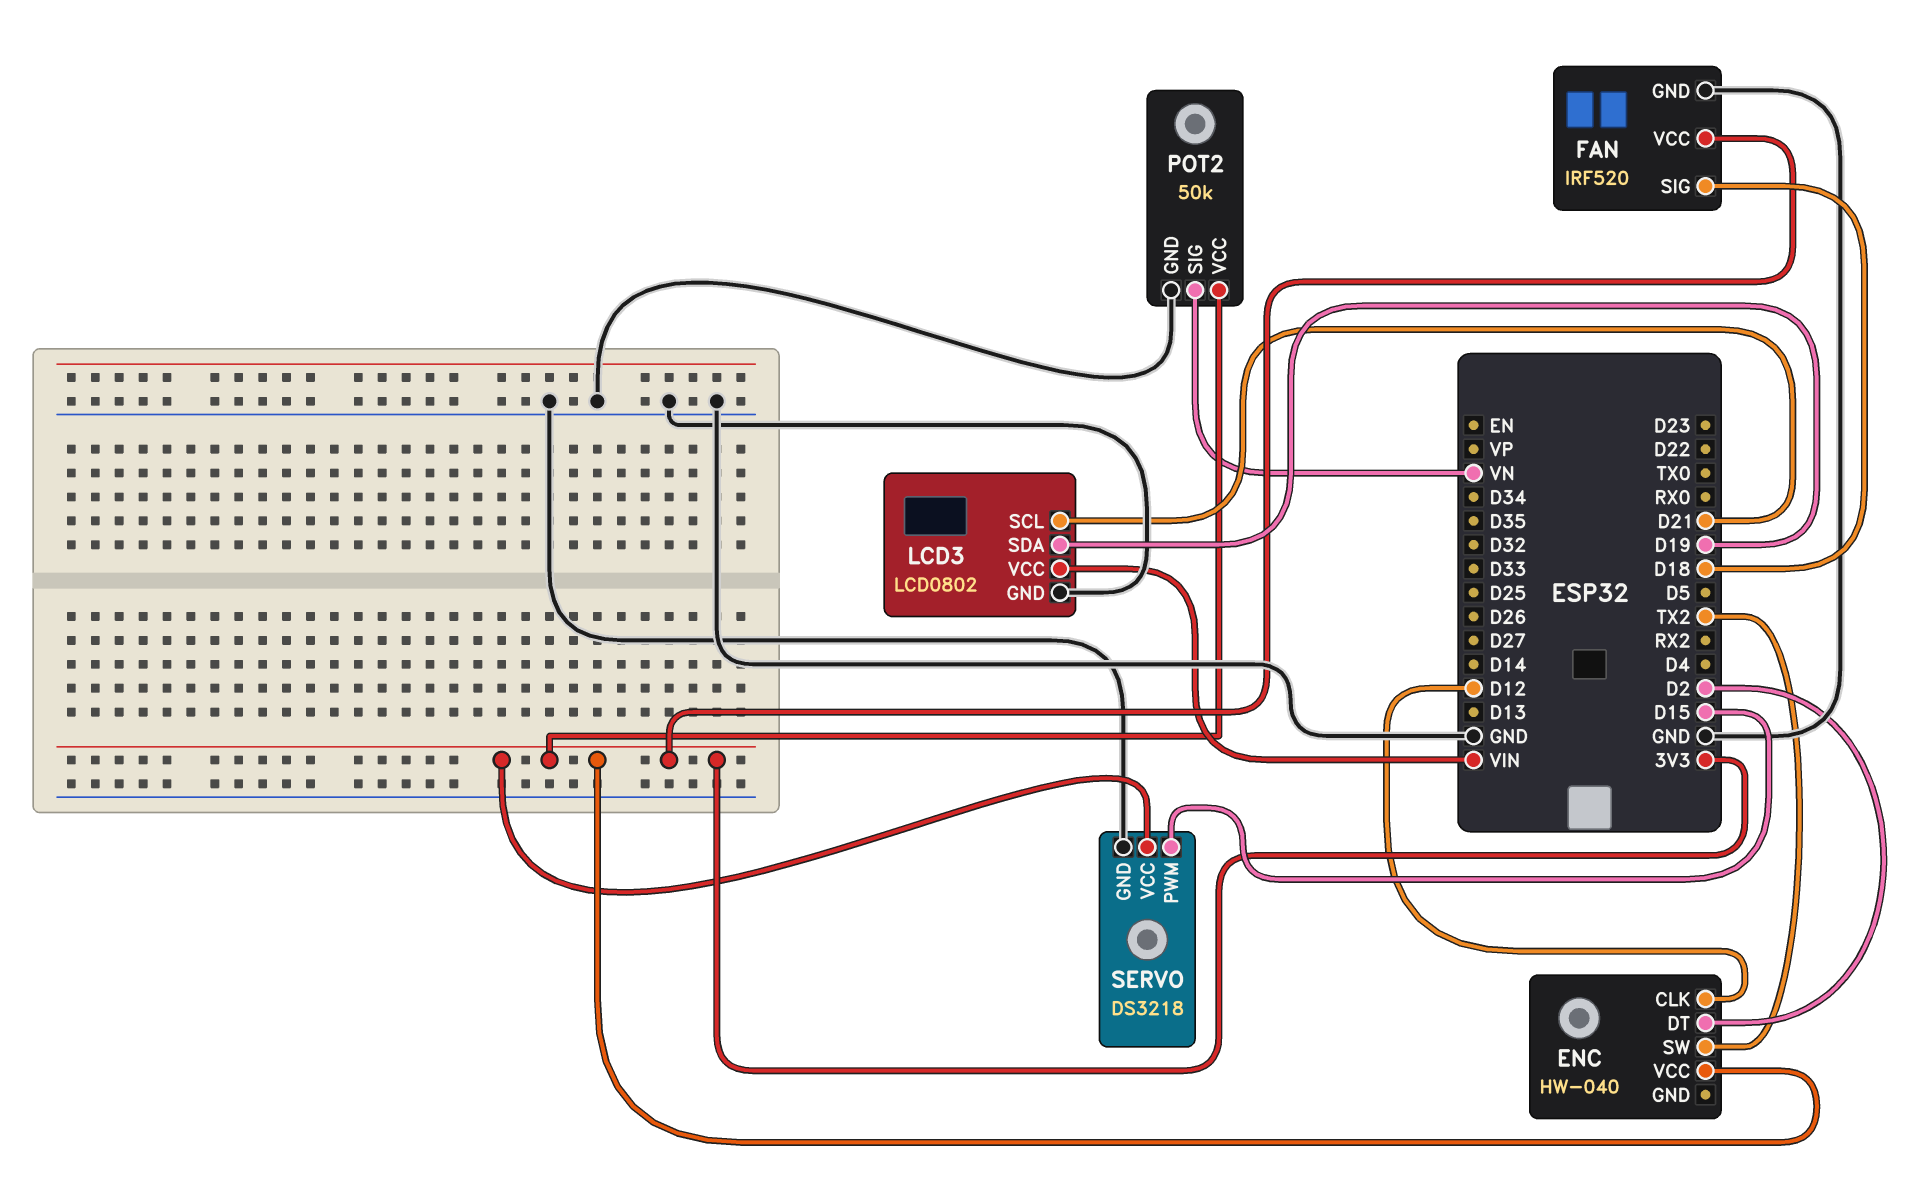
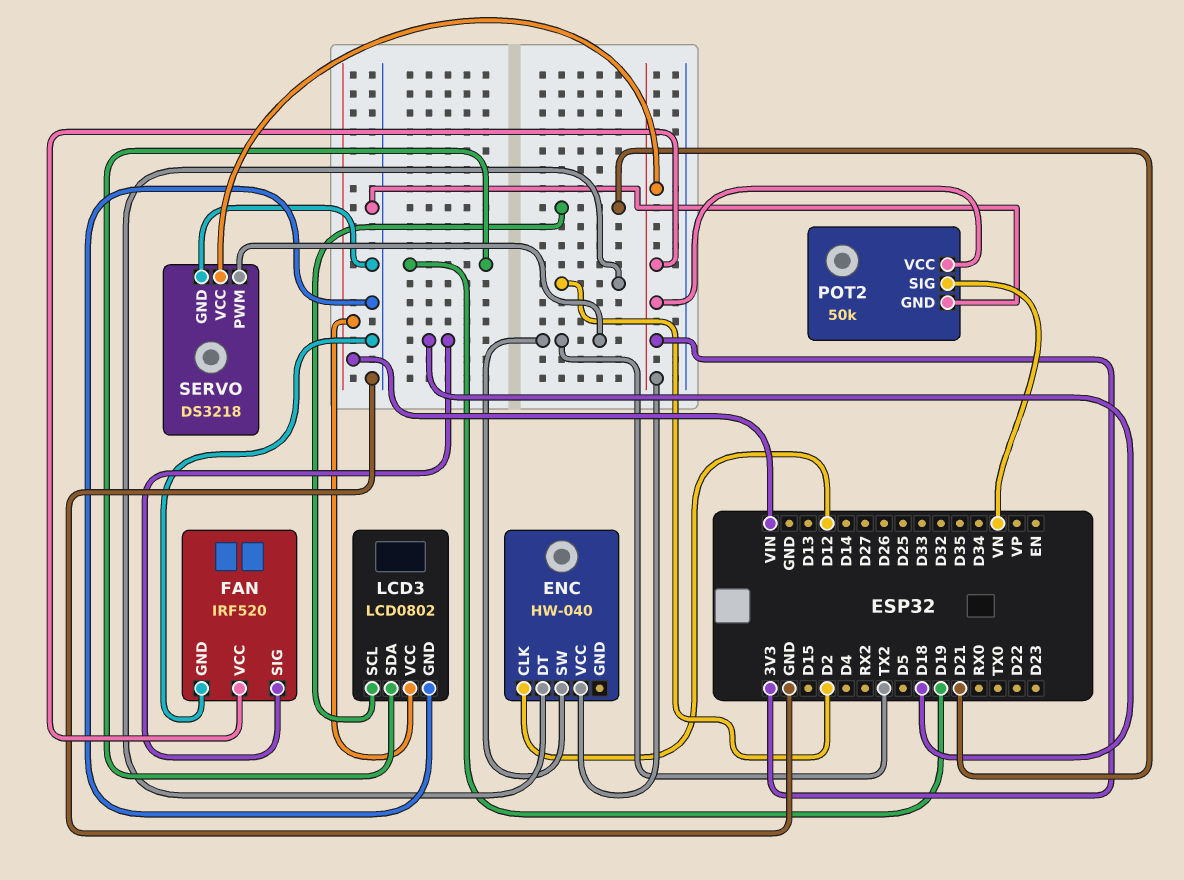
SERVO pin PWM: D15 -> TX2

